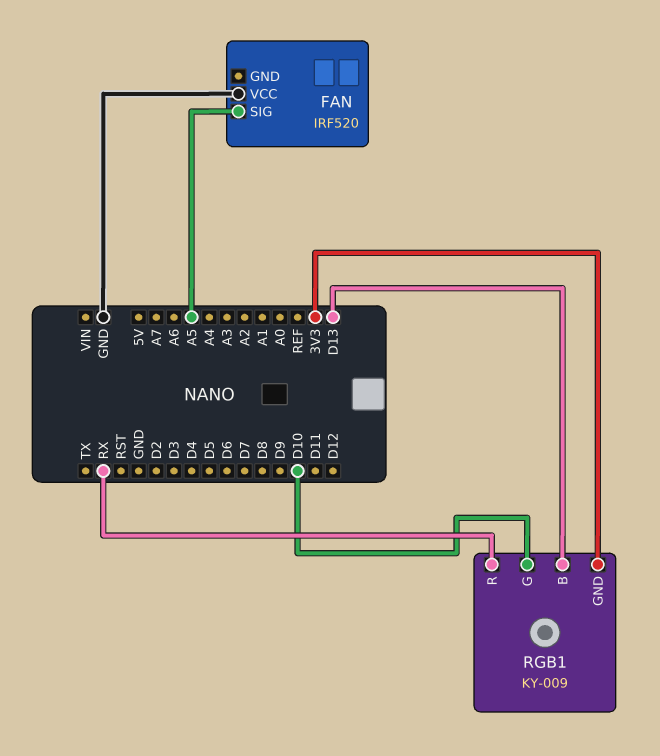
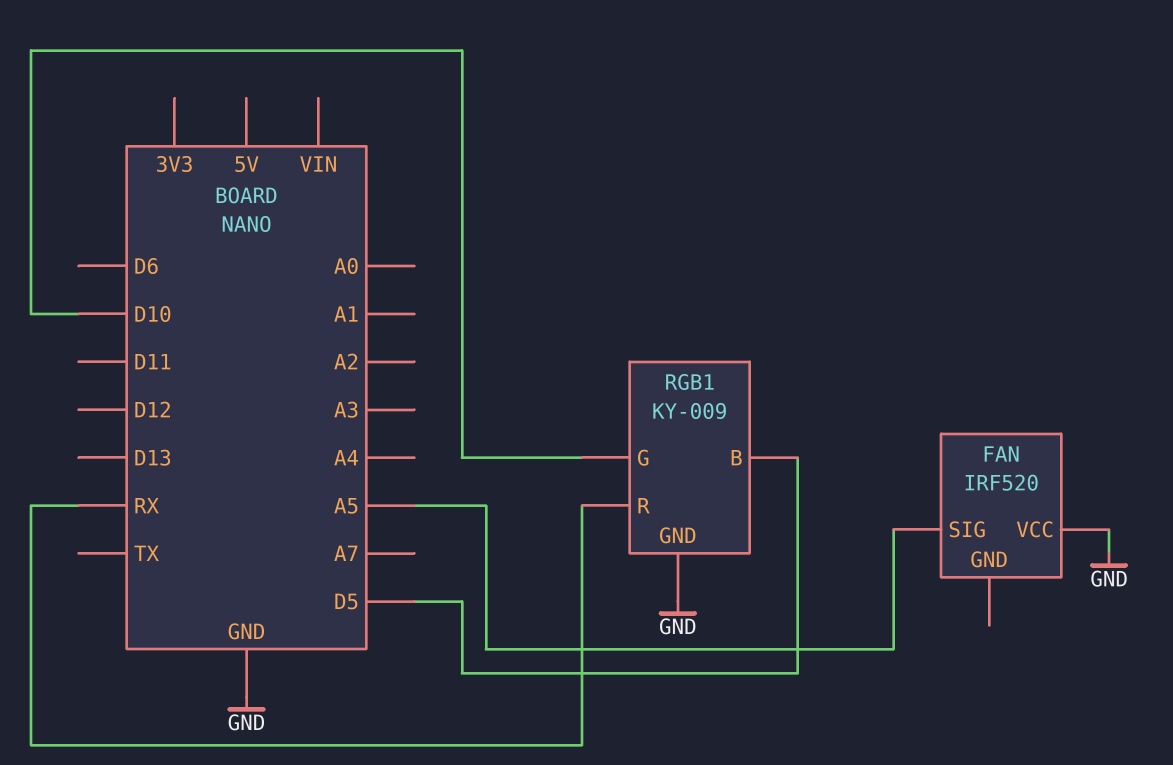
RGB1 pin B: D13 -> D5
RGB1 pin GND: 3V3 -> GND

